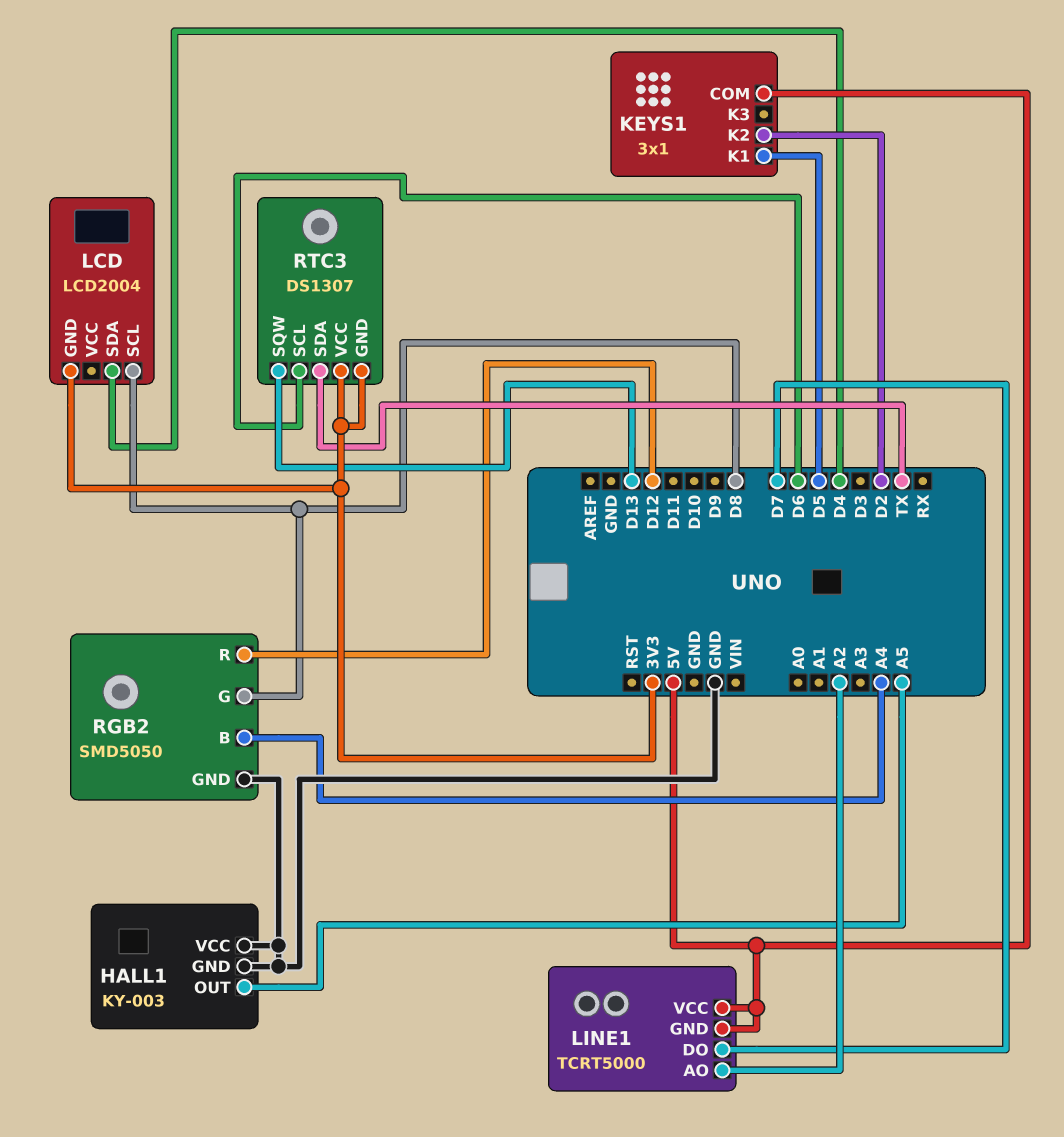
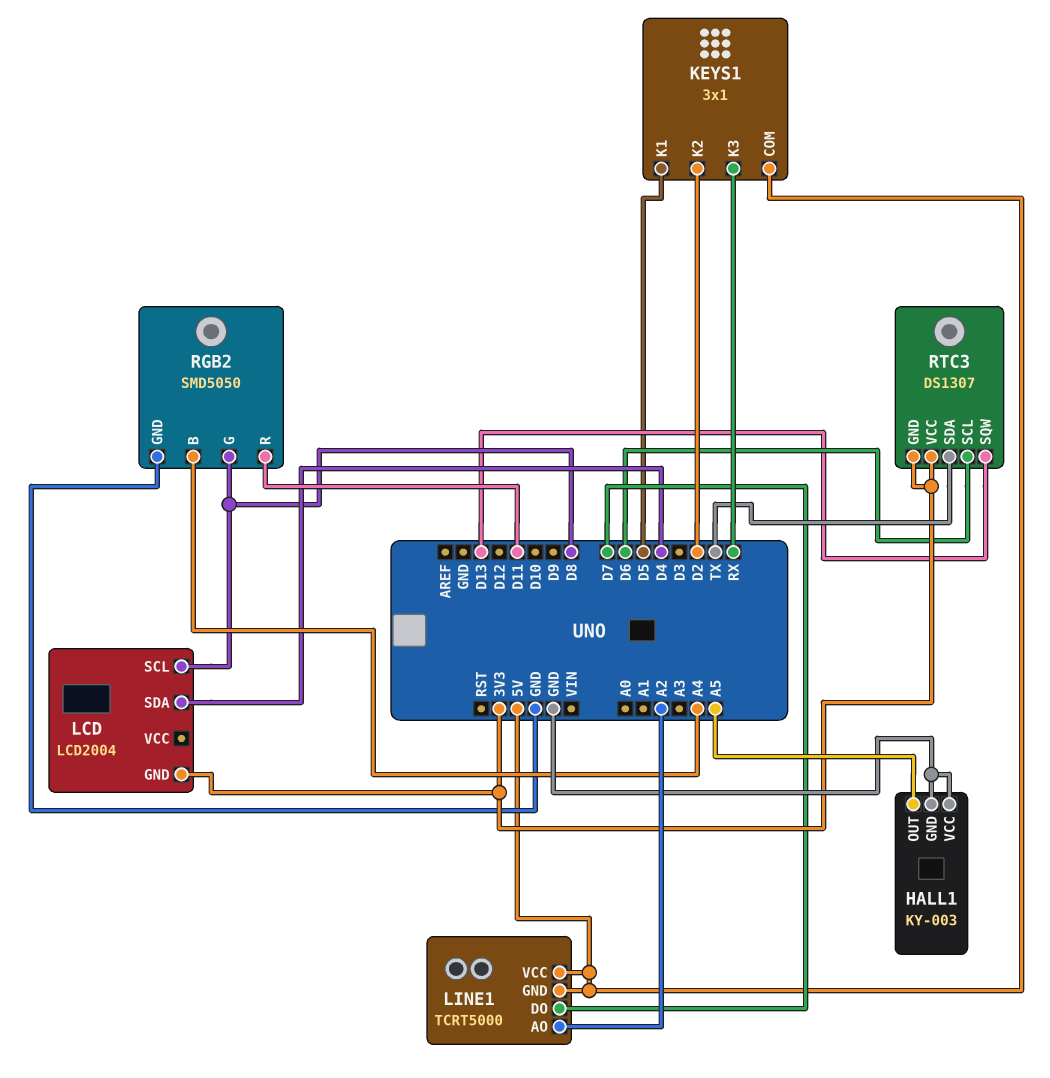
KEYS1 pin K3: none -> RX
RGB2 pin R: D12 -> D11

